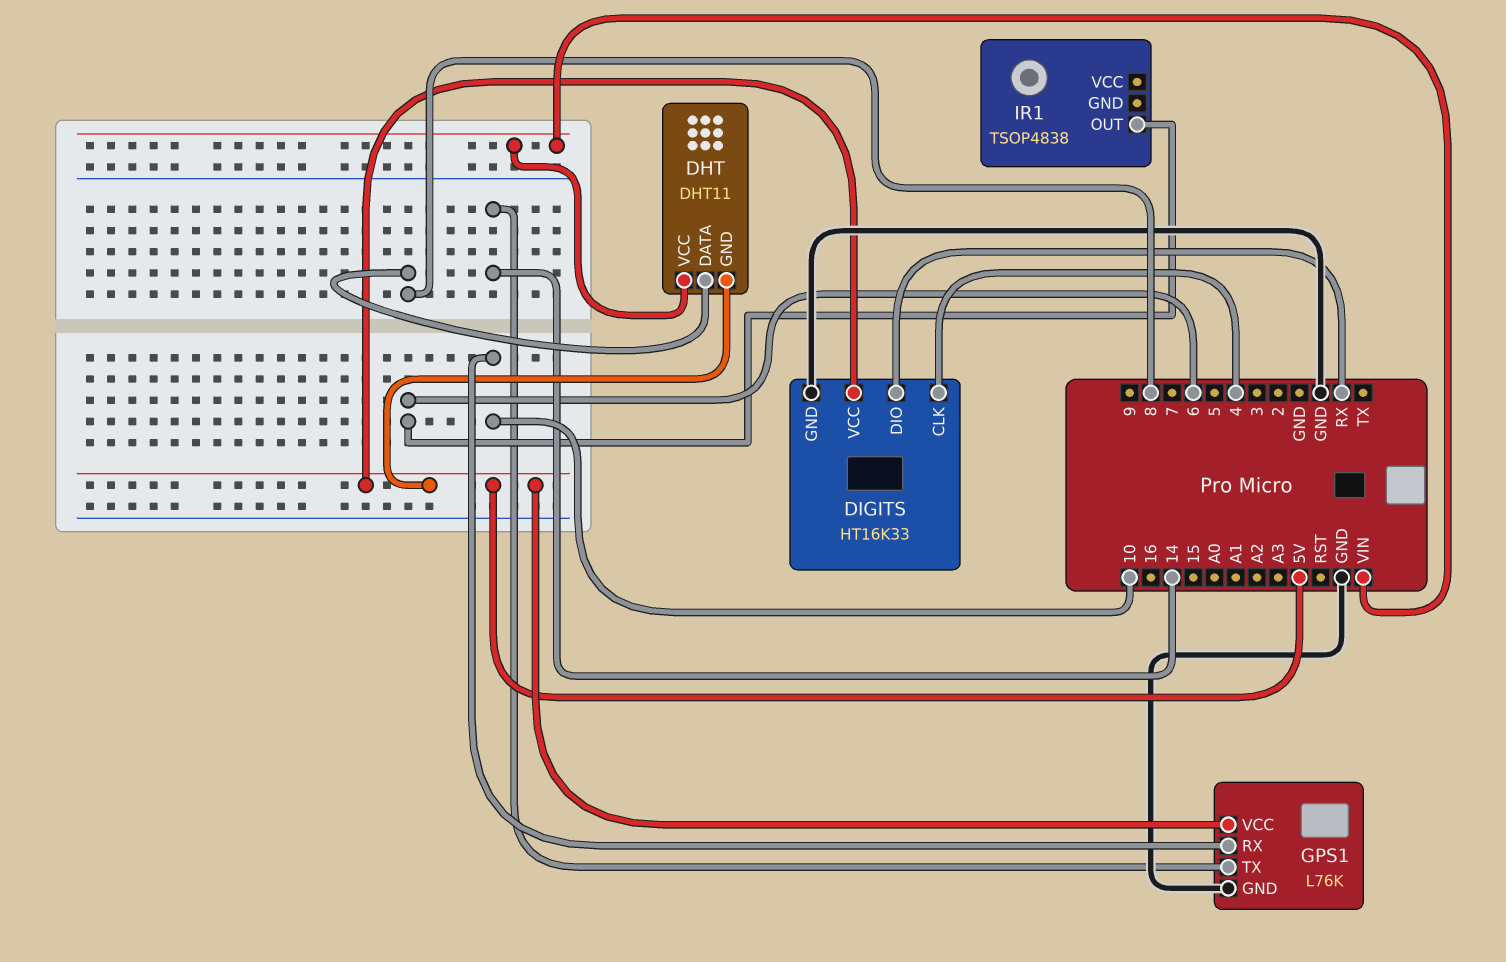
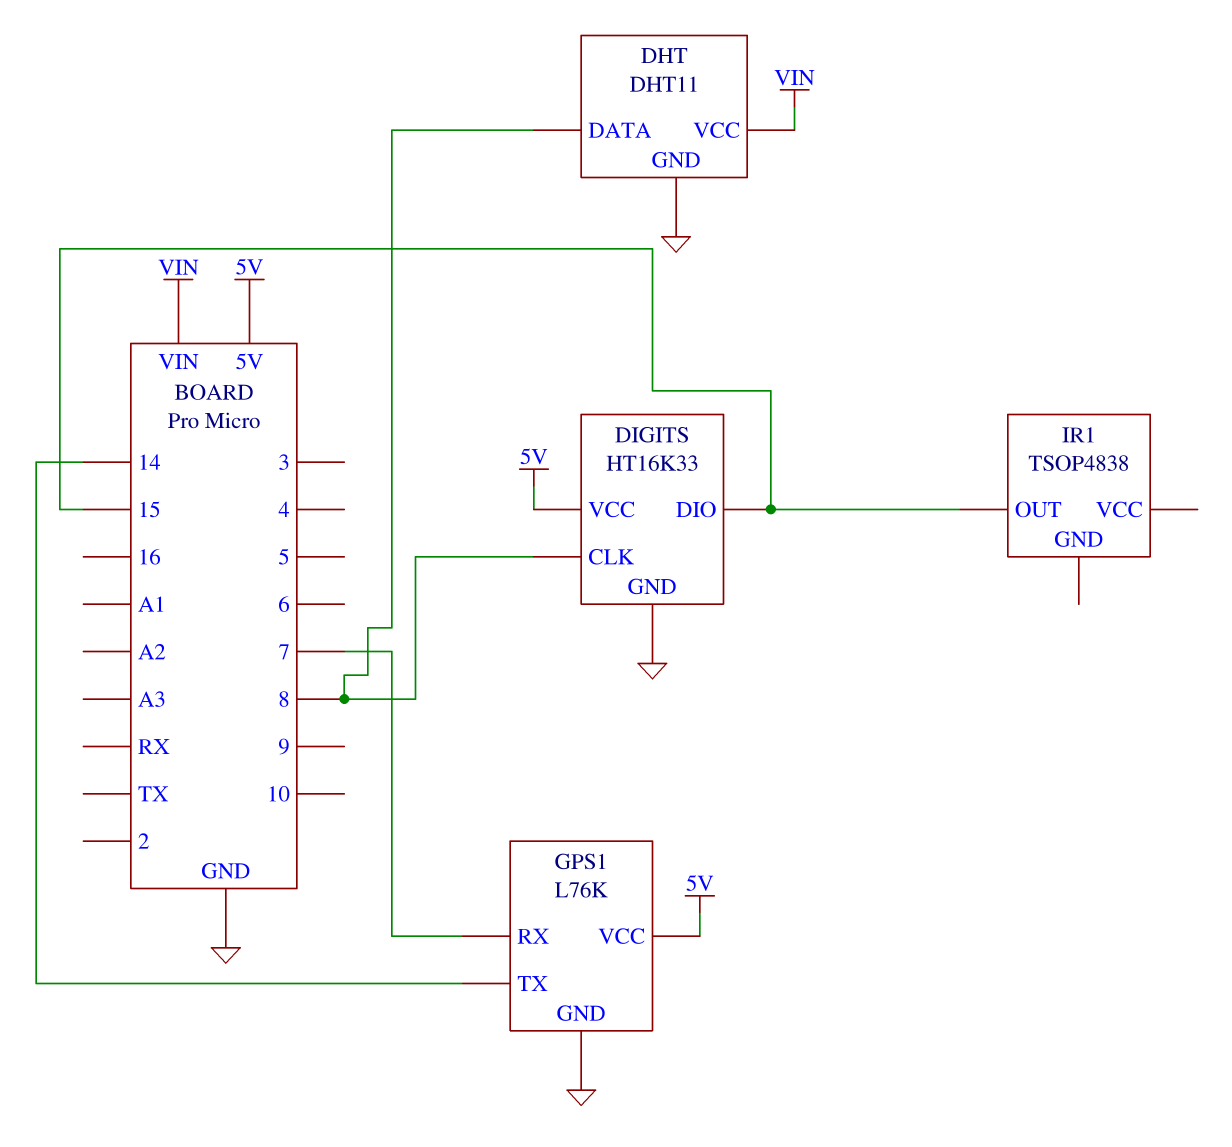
DHT pin GND: 5V -> GND
DIGITS pin CLK: 4 -> 8
DIGITS pin DIO: RX -> 15
GPS1 pin RX: 10 -> 7
IR1 pin OUT: 6 -> 15

